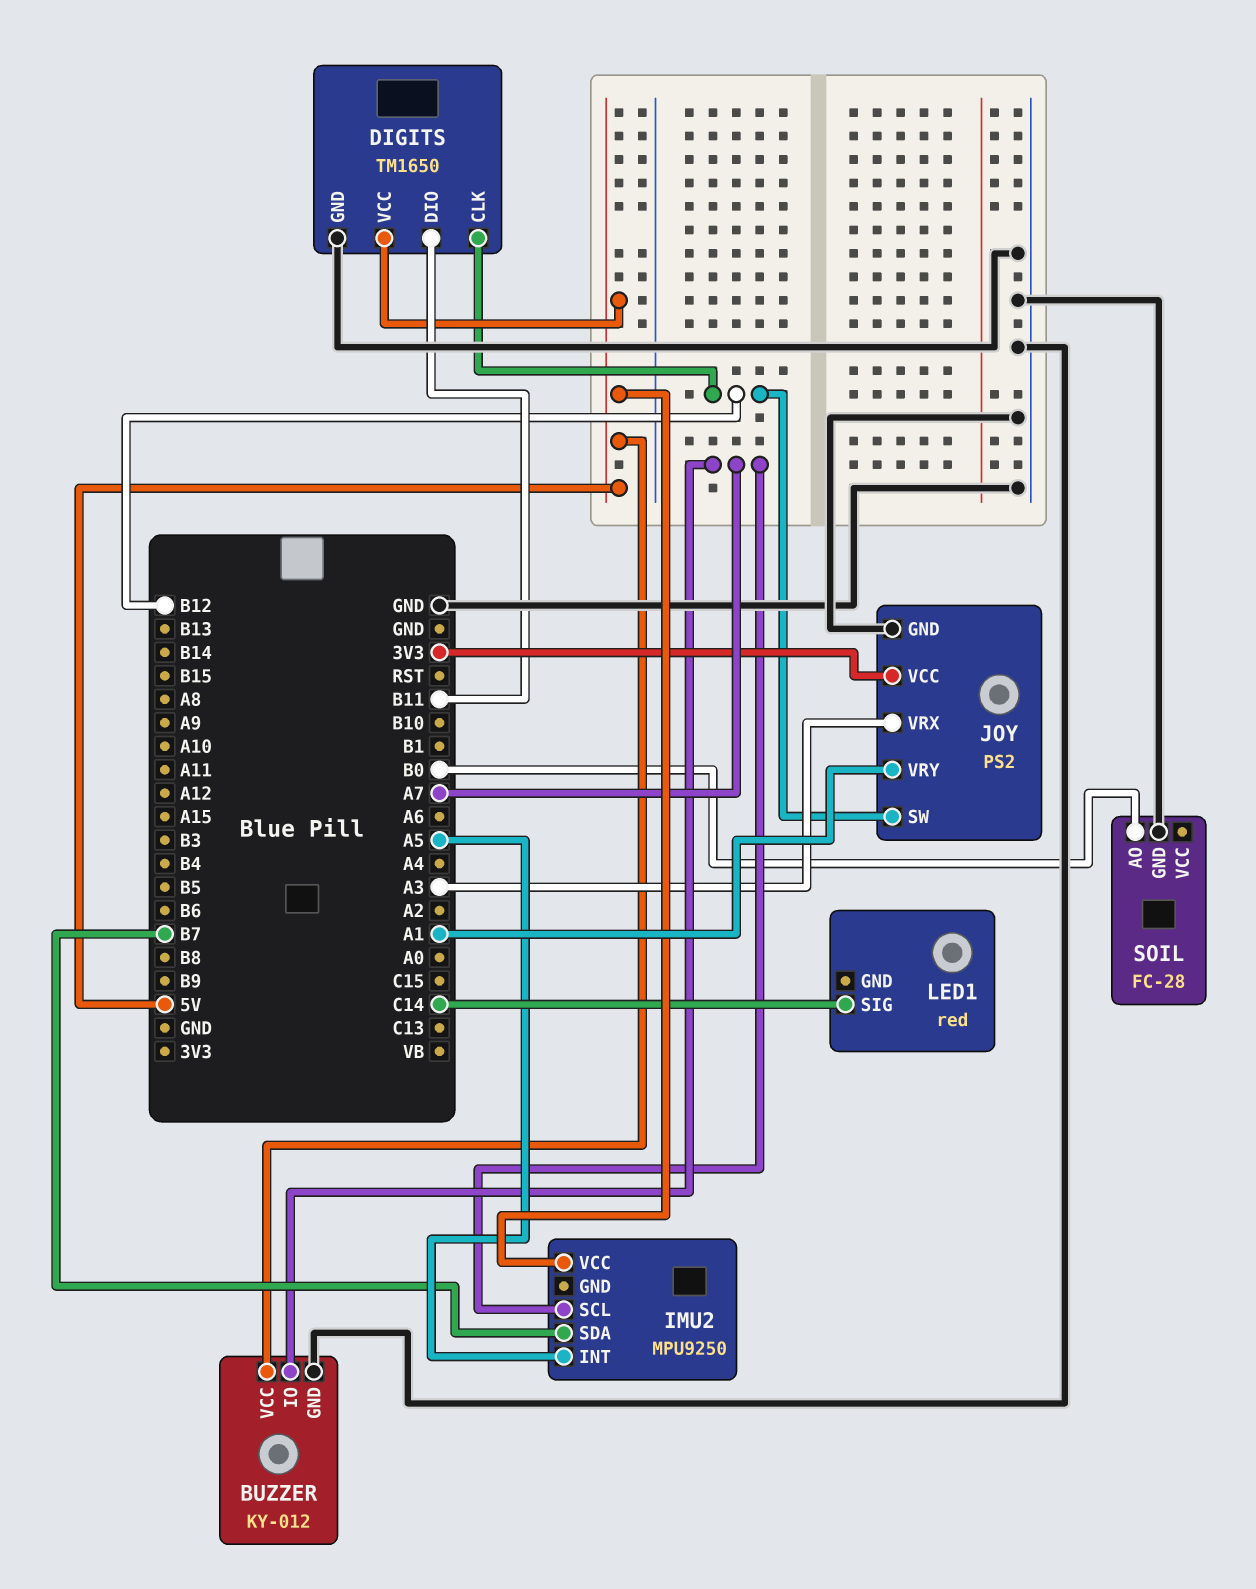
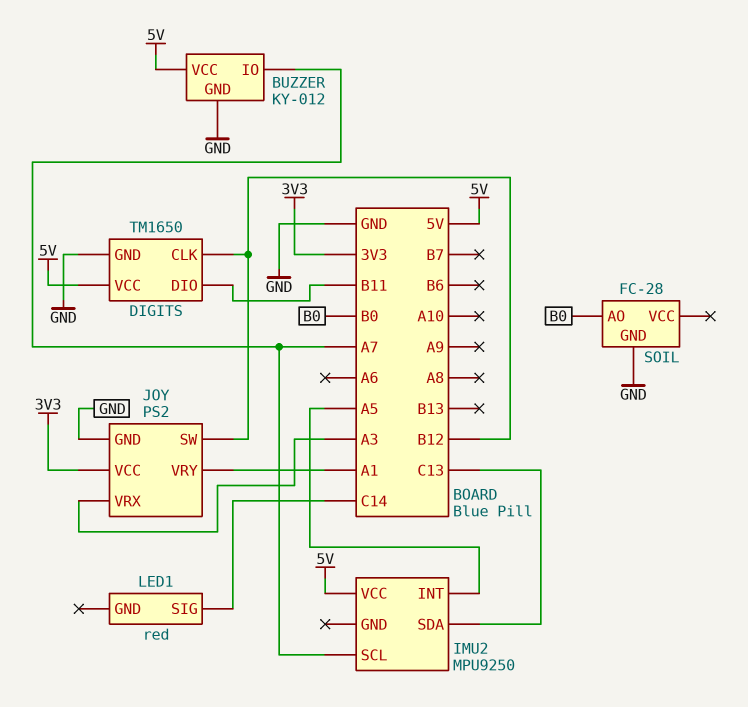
IMU2 pin SDA: B7 -> C13

